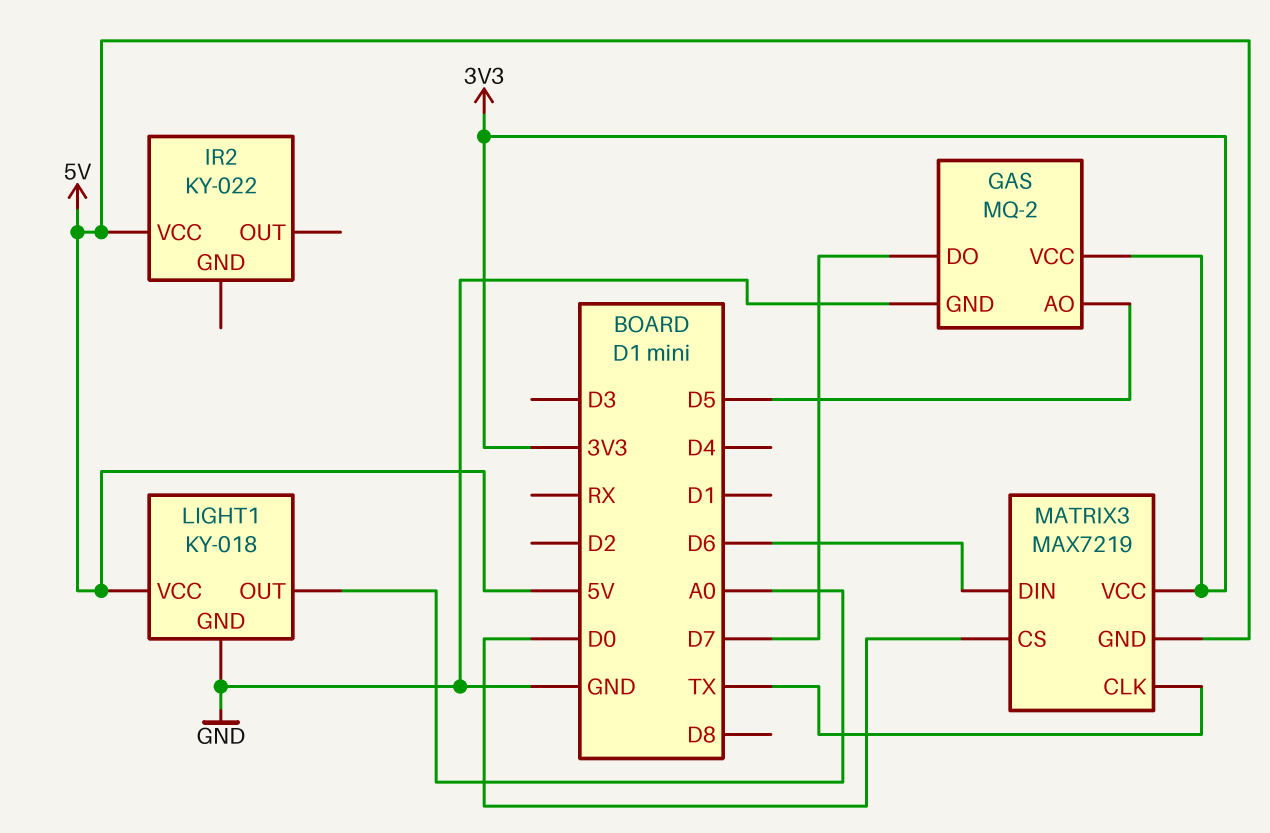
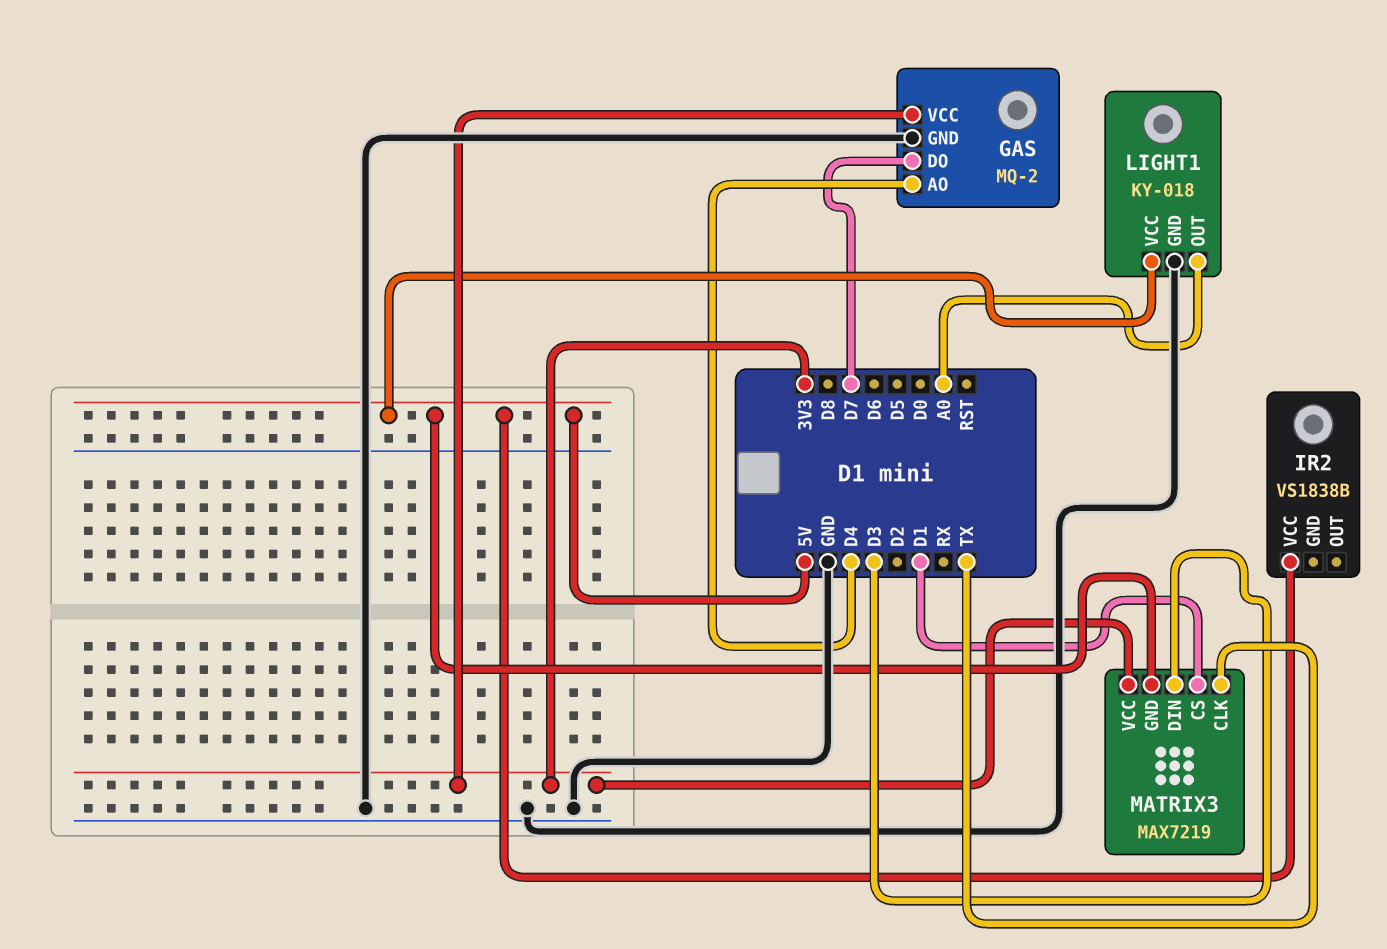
GAS pin AO: D5 -> D4
IR2: KY-022 -> VS1838B
MATRIX3 pin CS: D0 -> D1
MATRIX3 pin DIN: D6 -> D3

